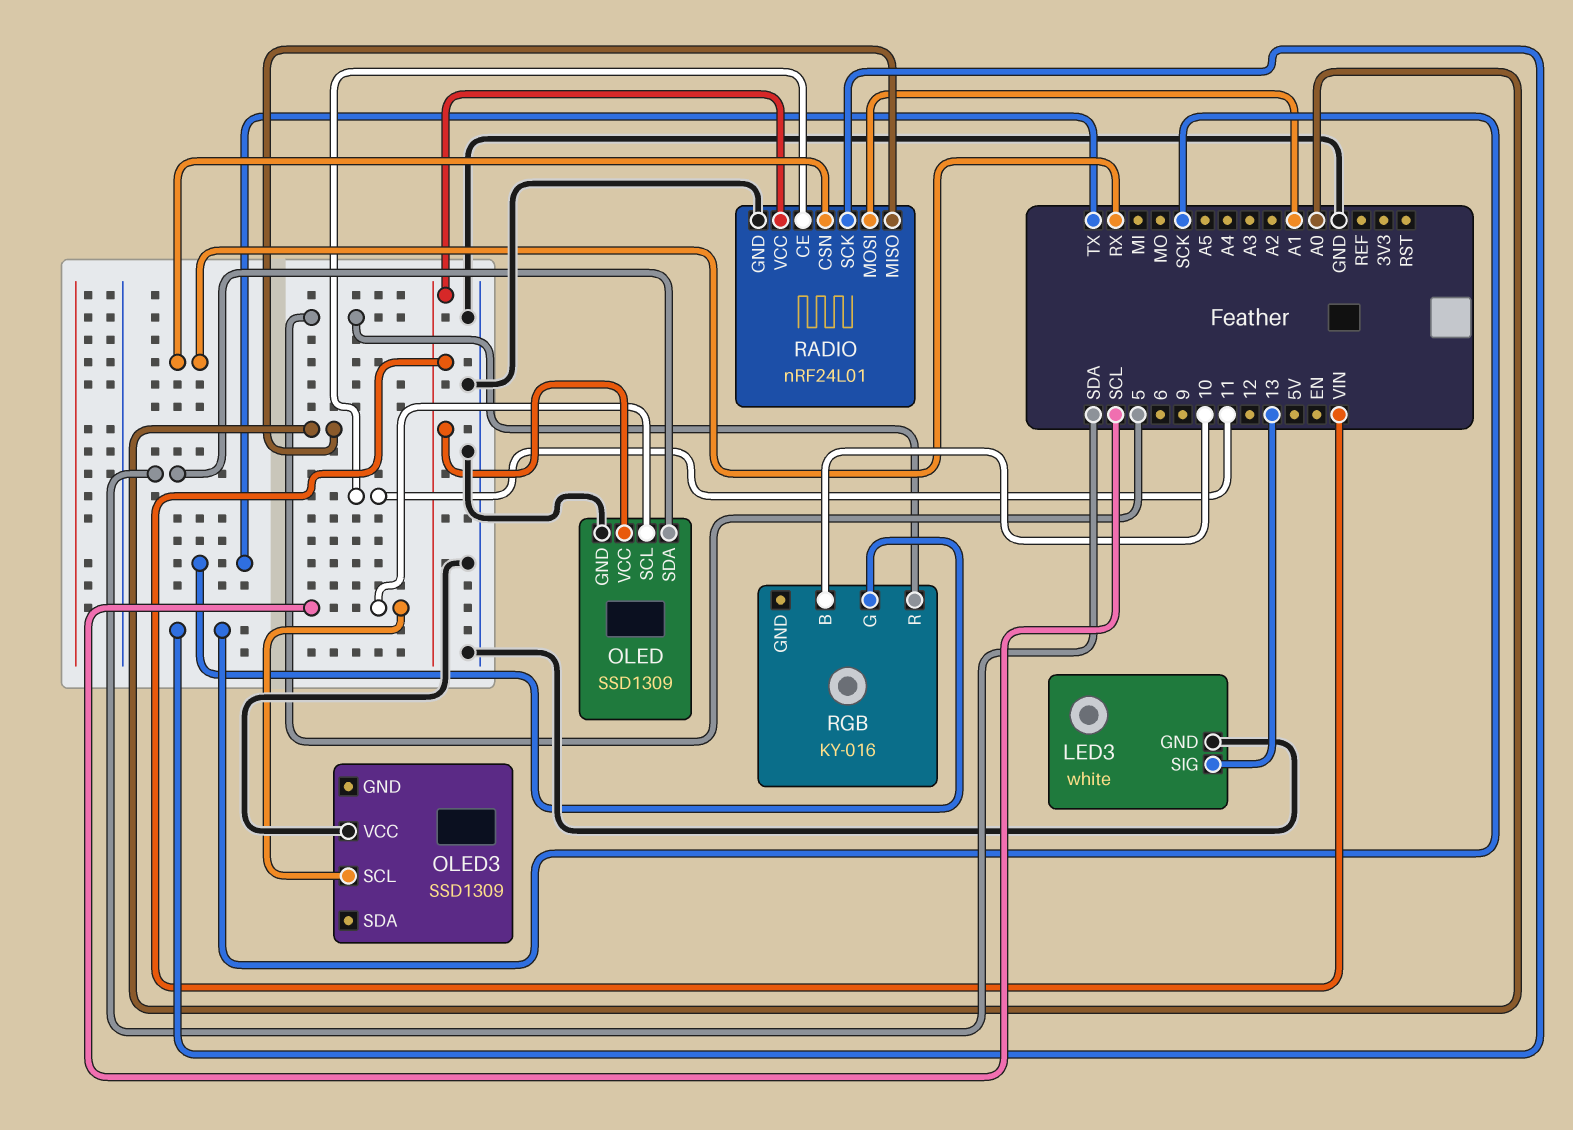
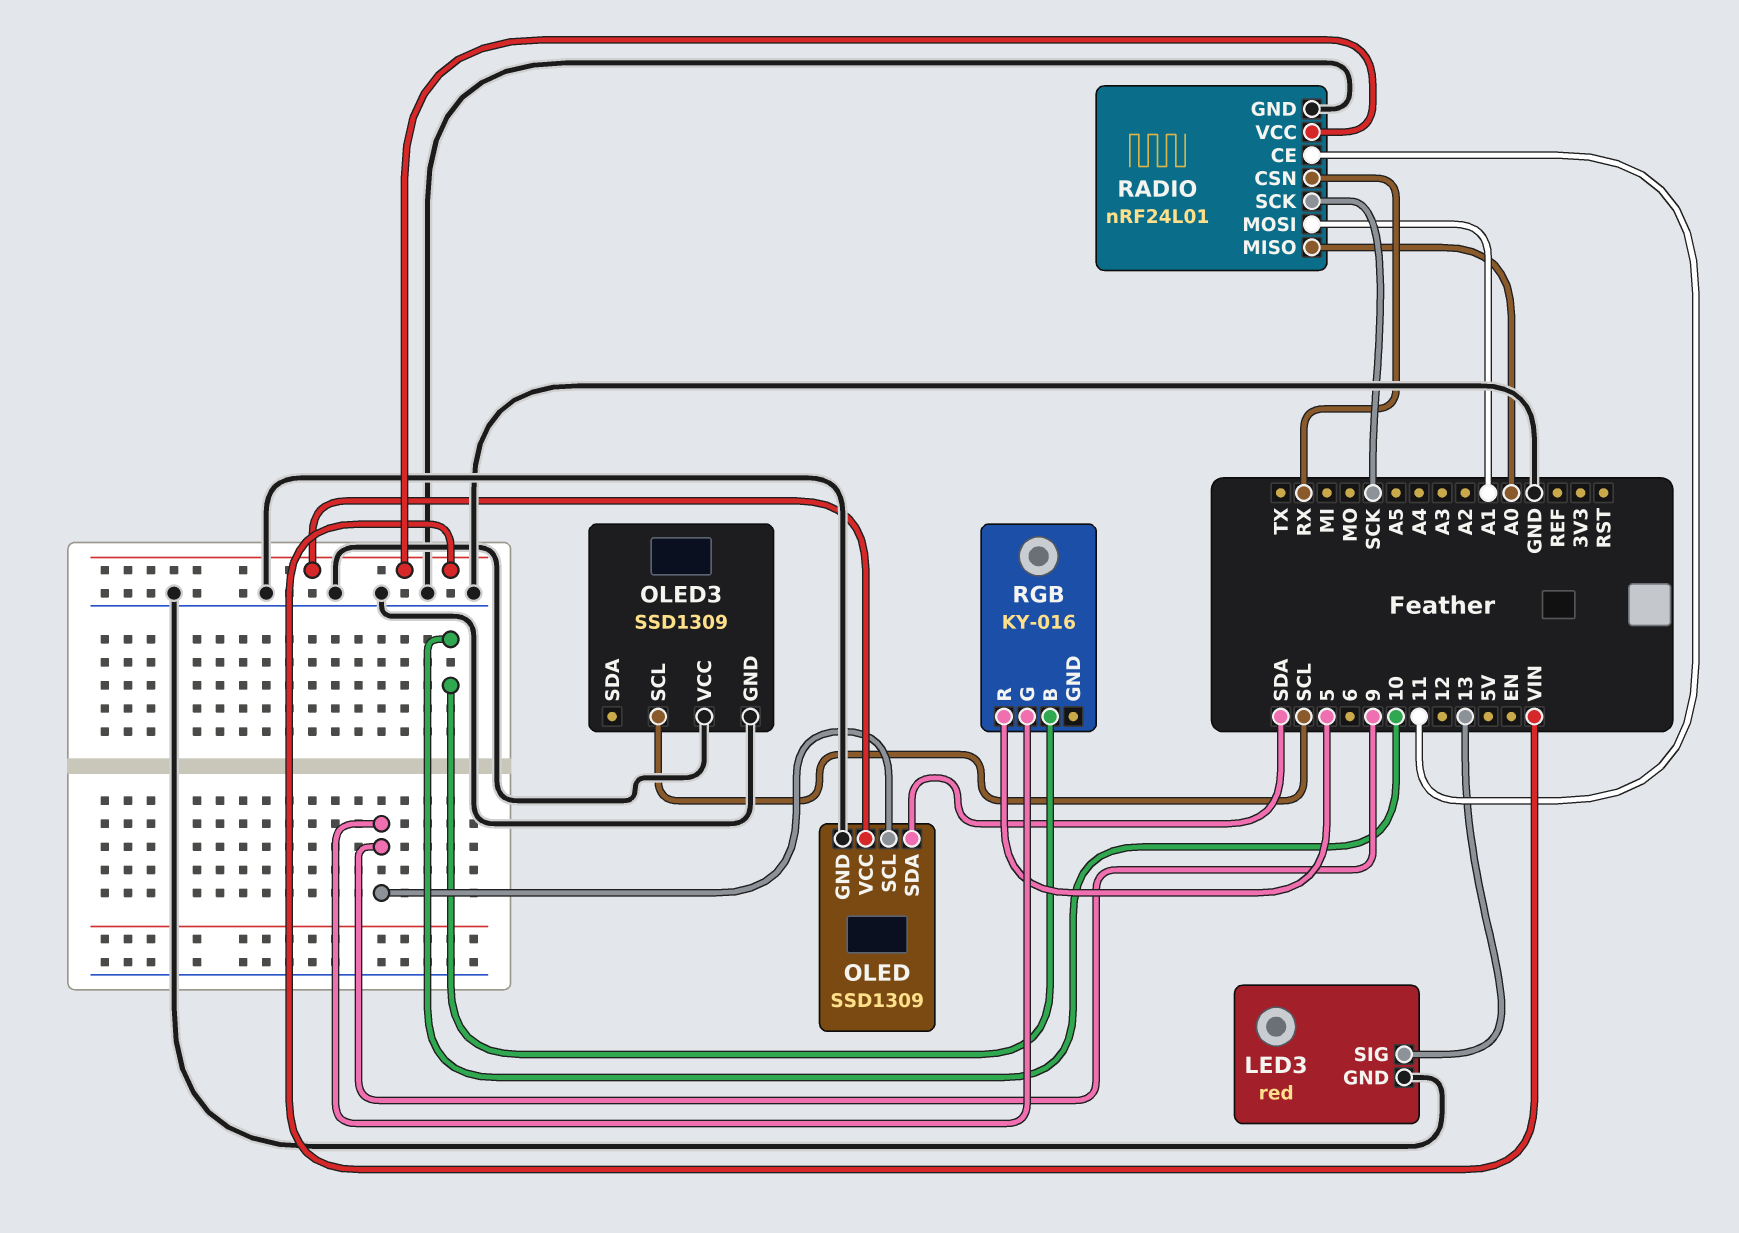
LED3: white -> red
OLED pin SCL: SCL -> 9
OLED3 pin GND: none -> GND
RGB pin G: TX -> 9

